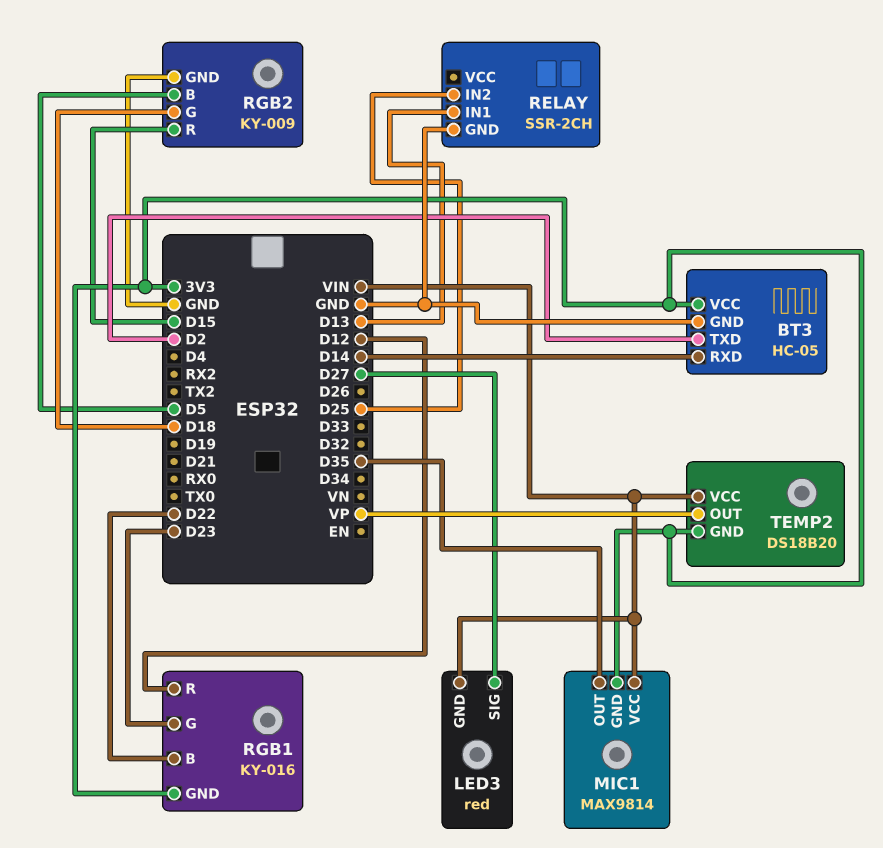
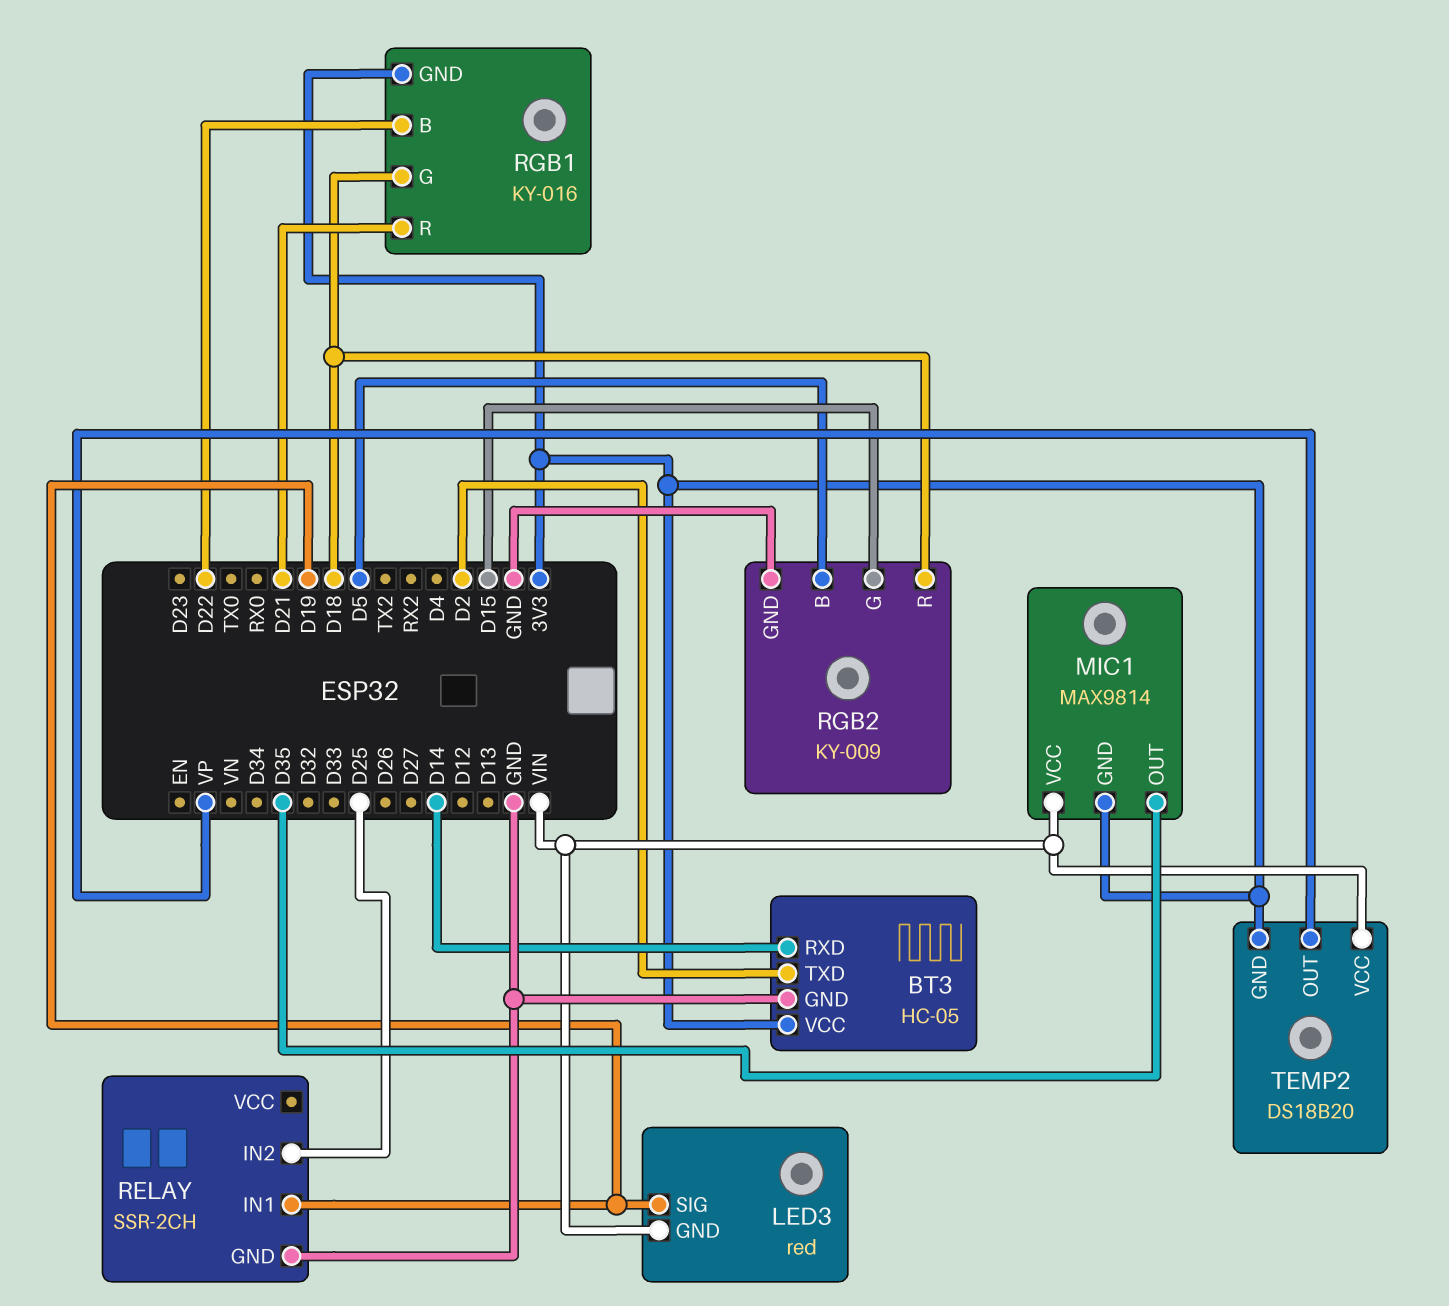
LED3 pin SIG: D27 -> D19
RELAY pin IN1: D13 -> D19
RGB1 pin G: D23 -> D18
RGB1 pin R: D12 -> D21
RGB2 pin G: D18 -> D15
RGB2 pin R: D15 -> D18

